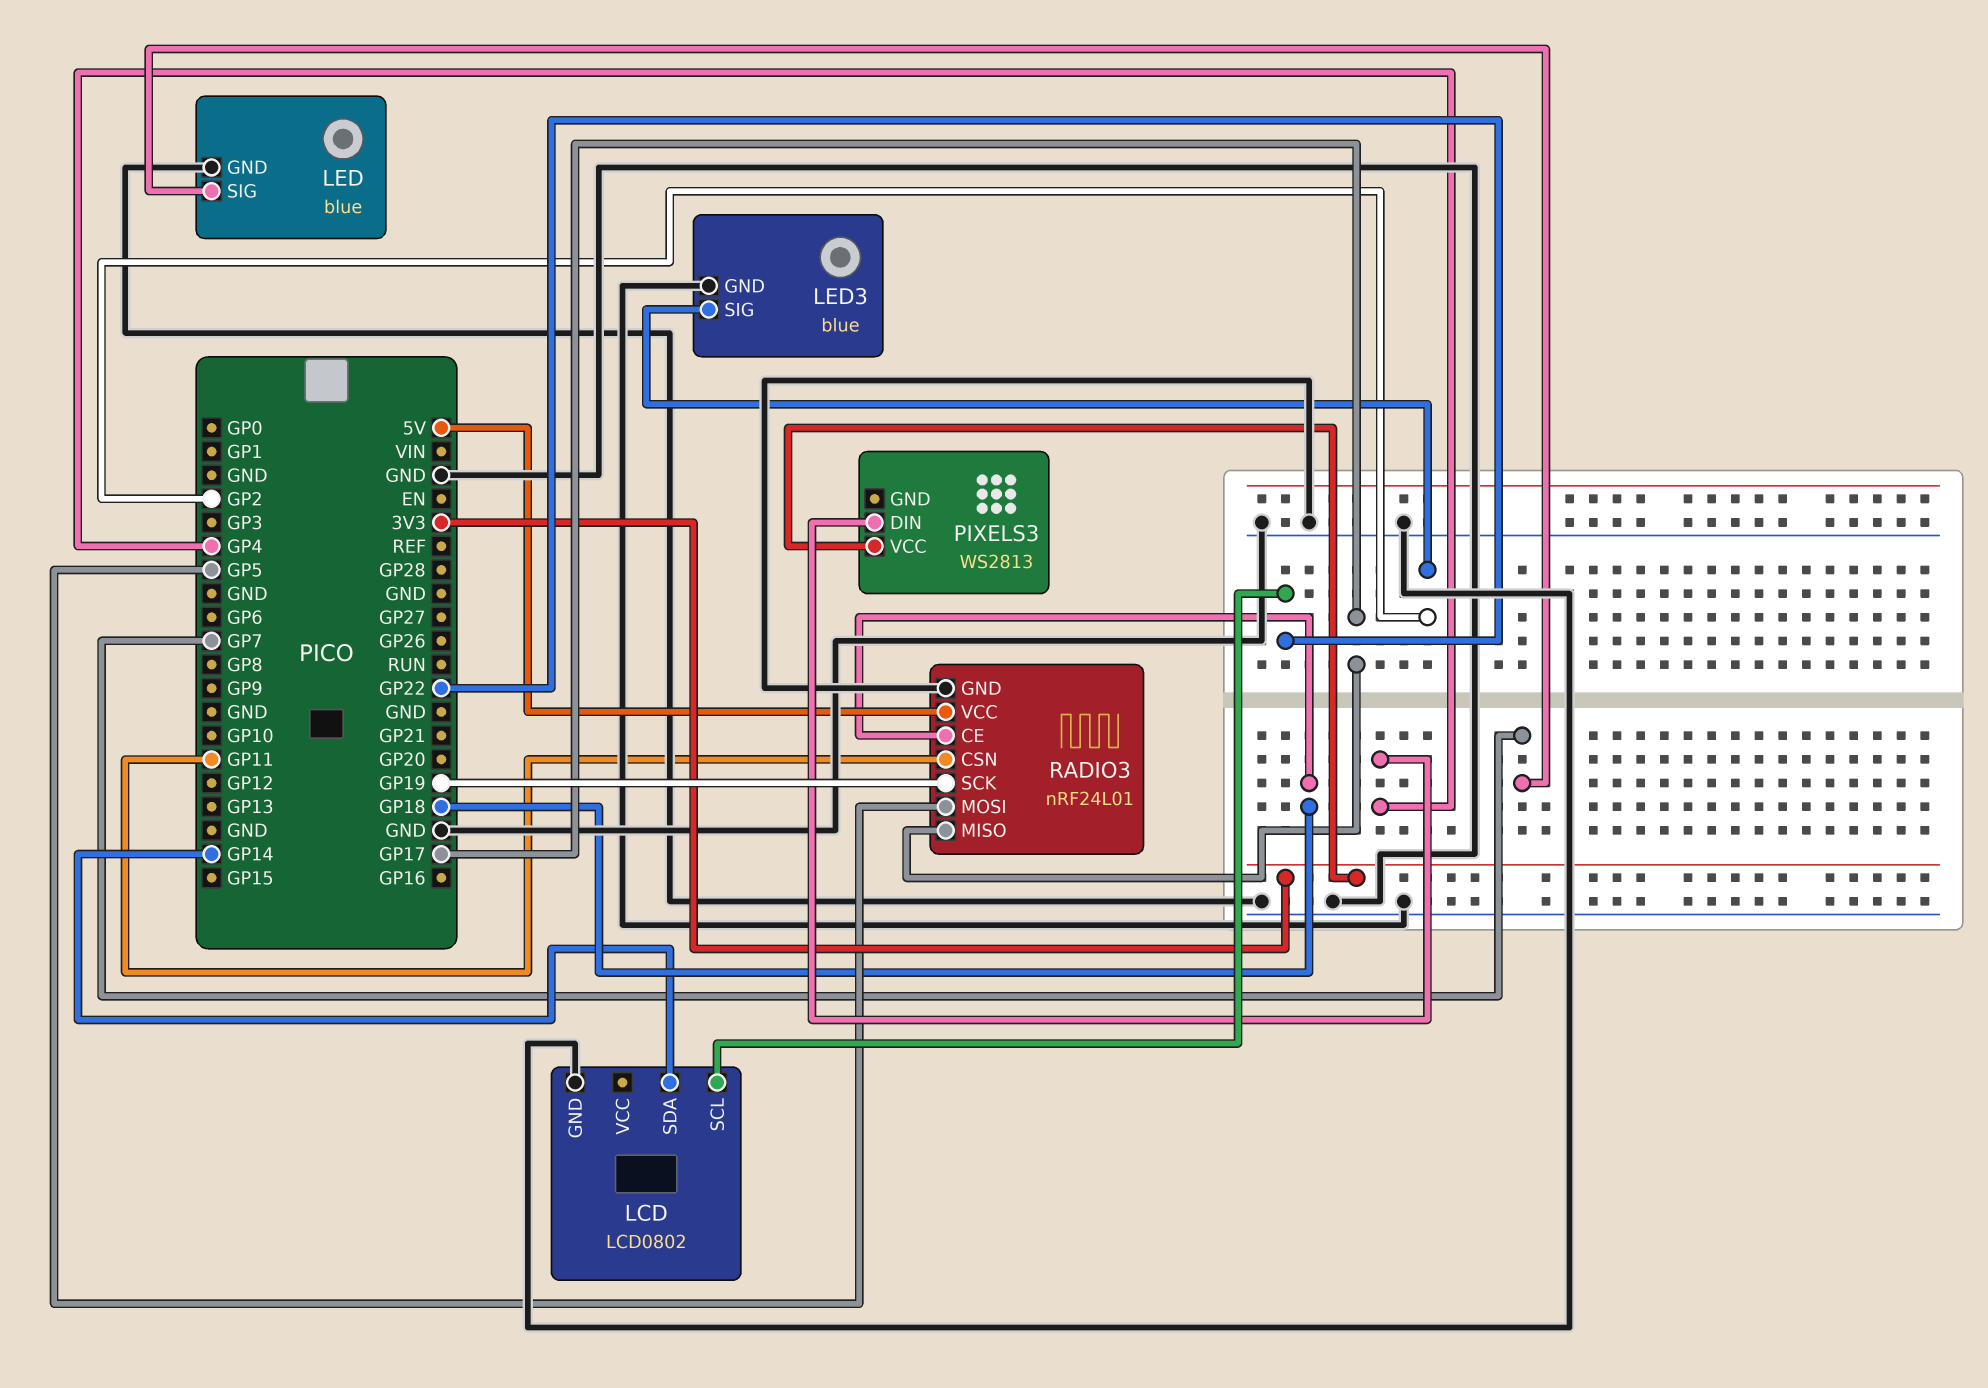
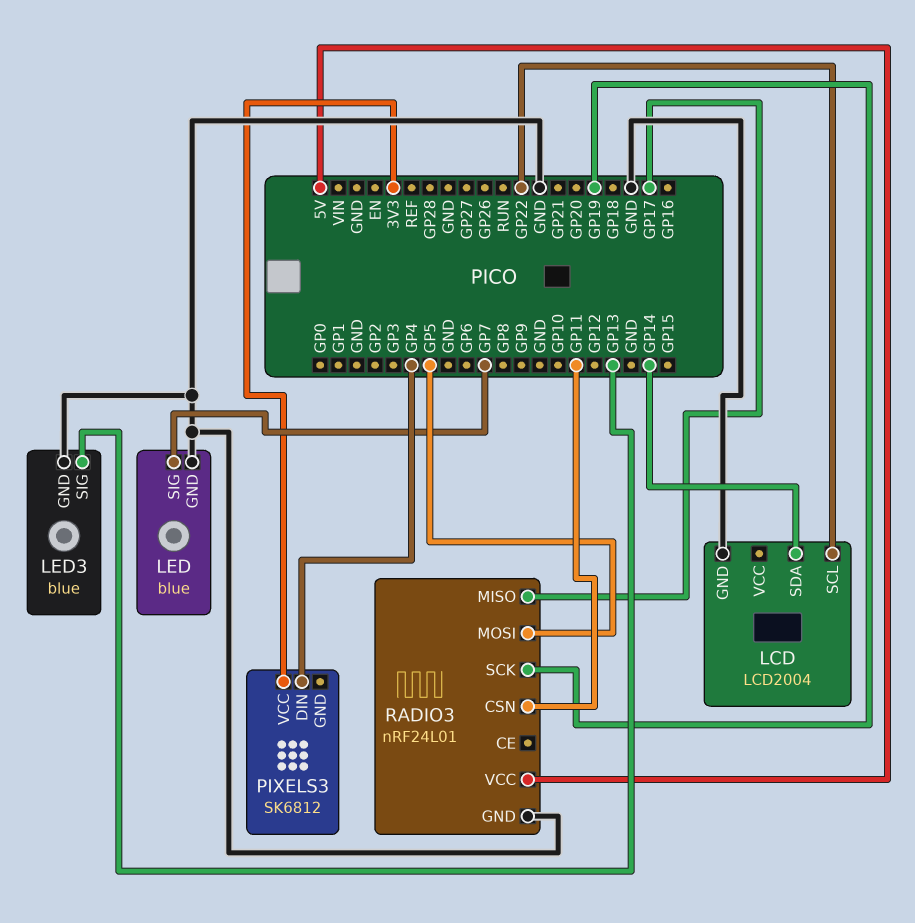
LCD: LCD0802 -> LCD2004
LED3 pin SIG: GP2 -> GP13
PIXELS3: WS2813 -> SK6812
RADIO3 pin CE: GP18 -> none

